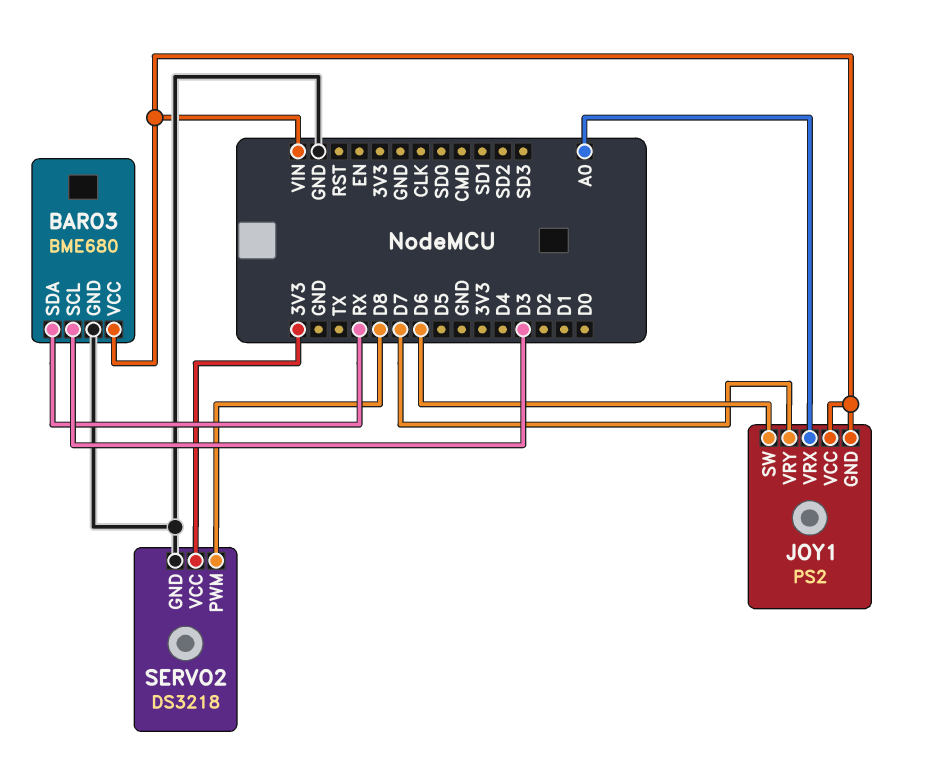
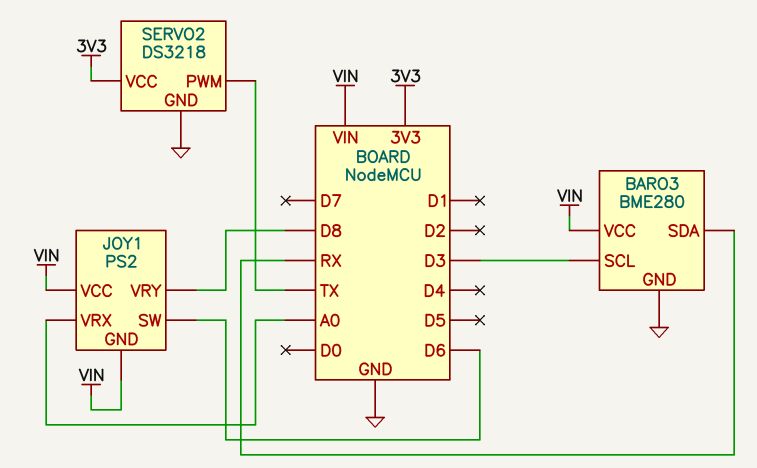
BARO3: BME680 -> BME280
JOY1 pin VRY: D7 -> D8
SERVO2 pin PWM: D8 -> TX

